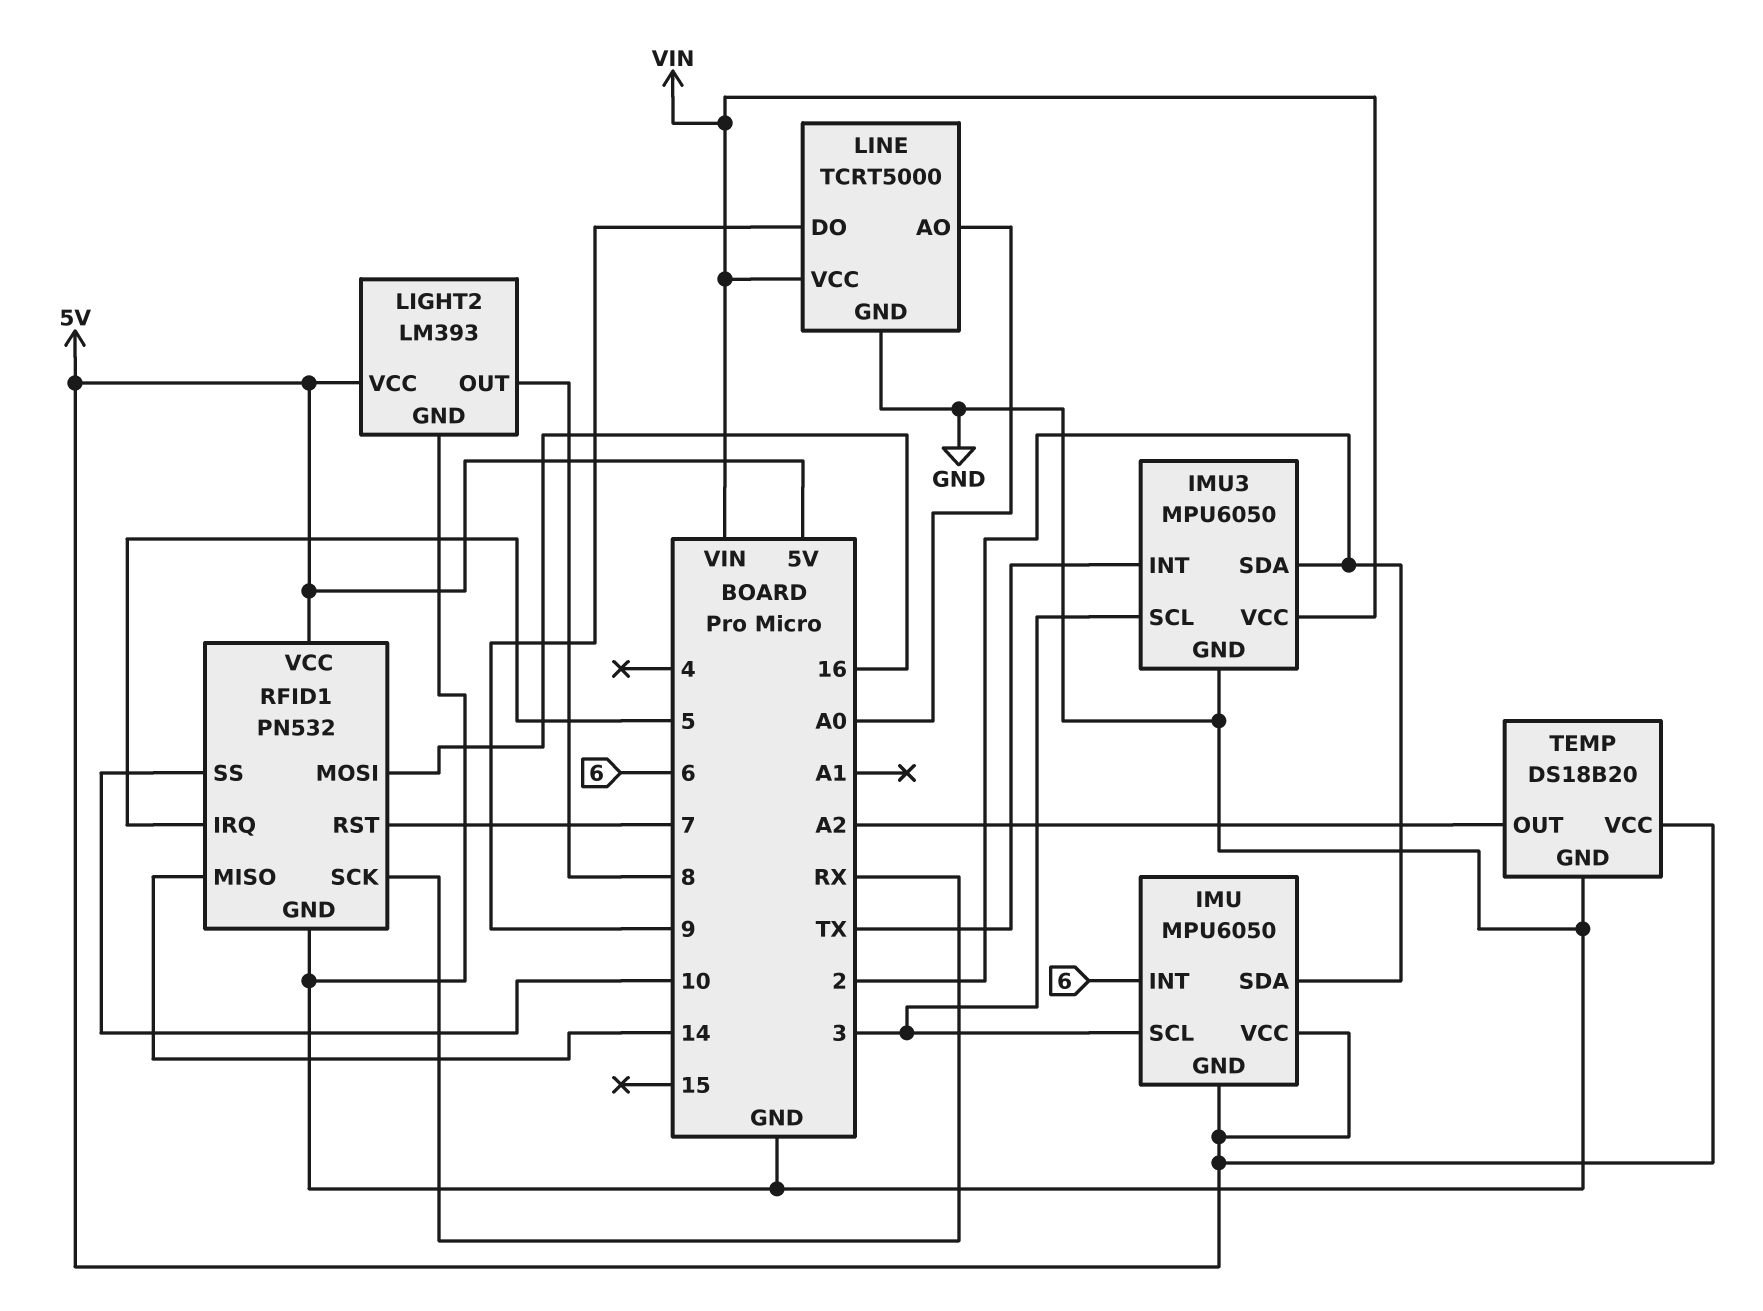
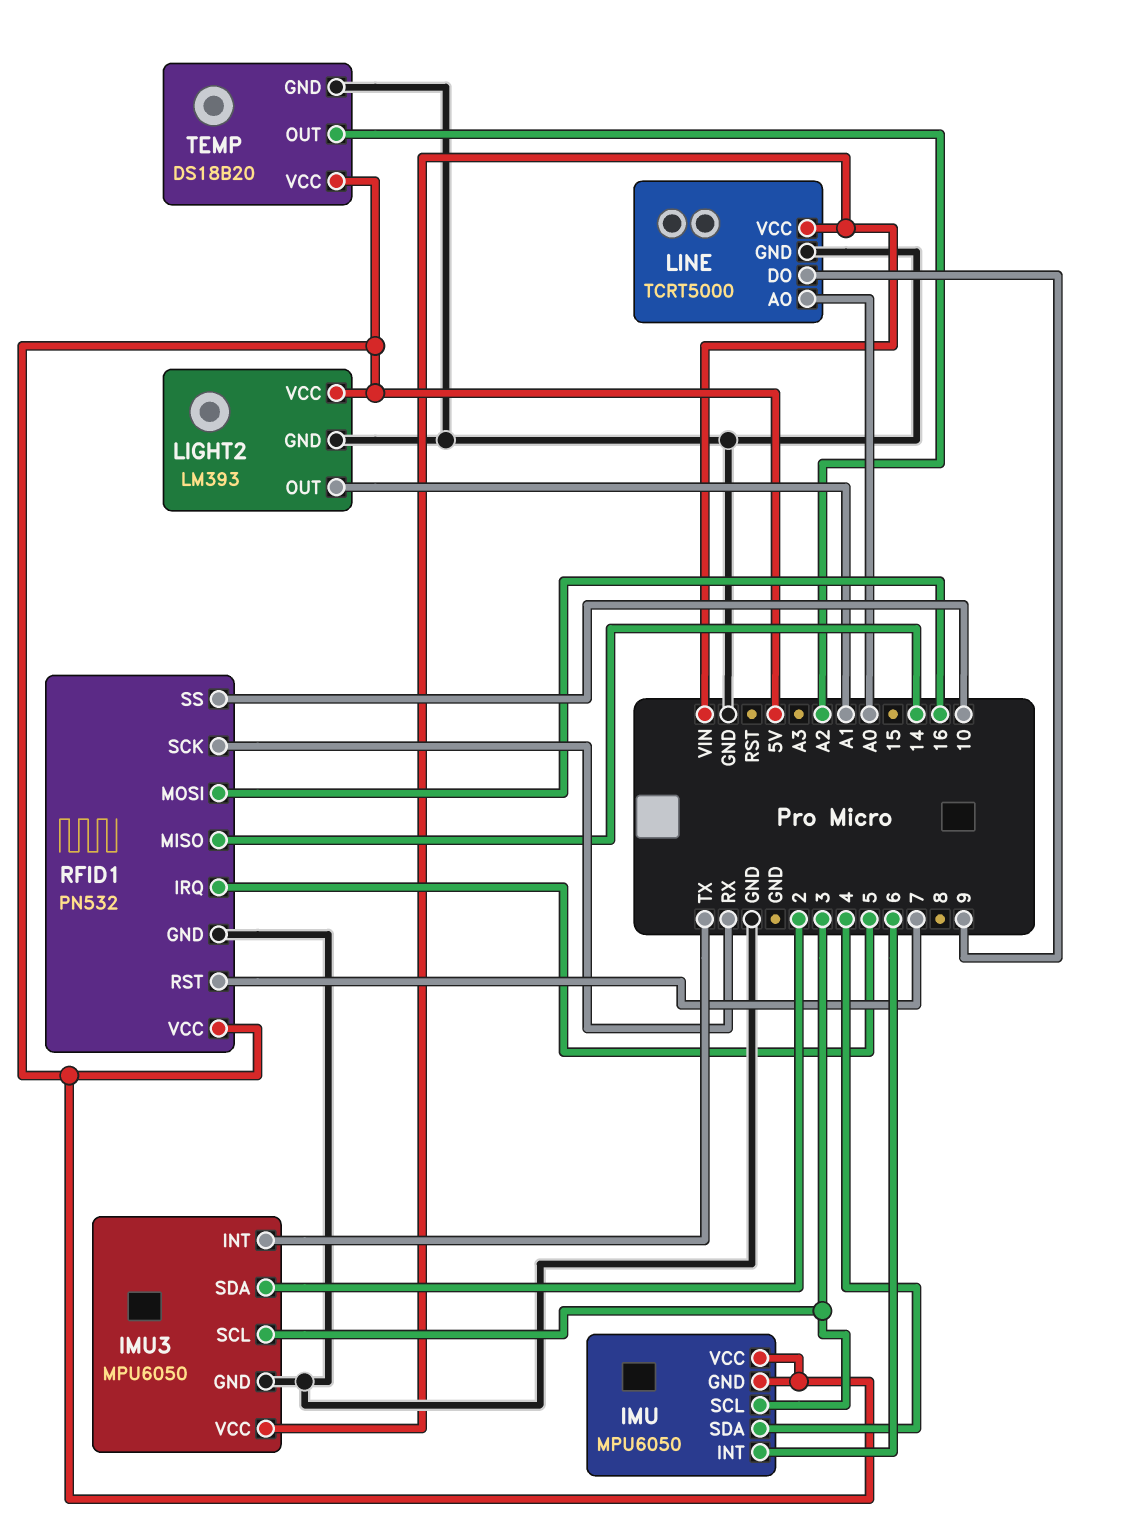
IMU pin SDA: 2 -> 4
LIGHT2 pin OUT: 8 -> A1

